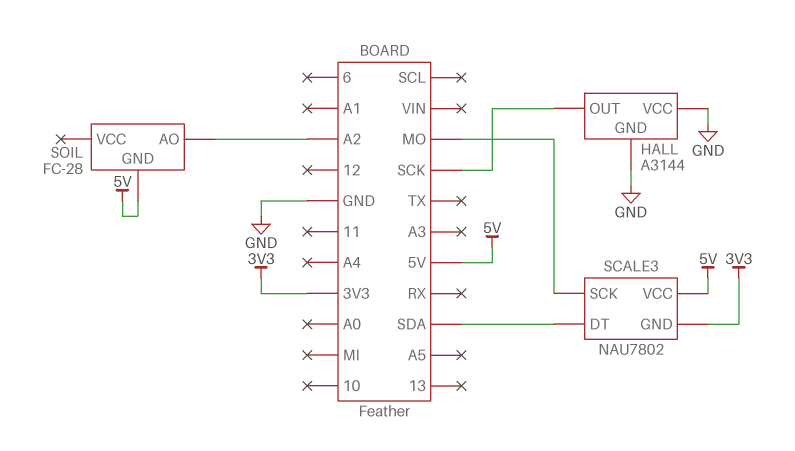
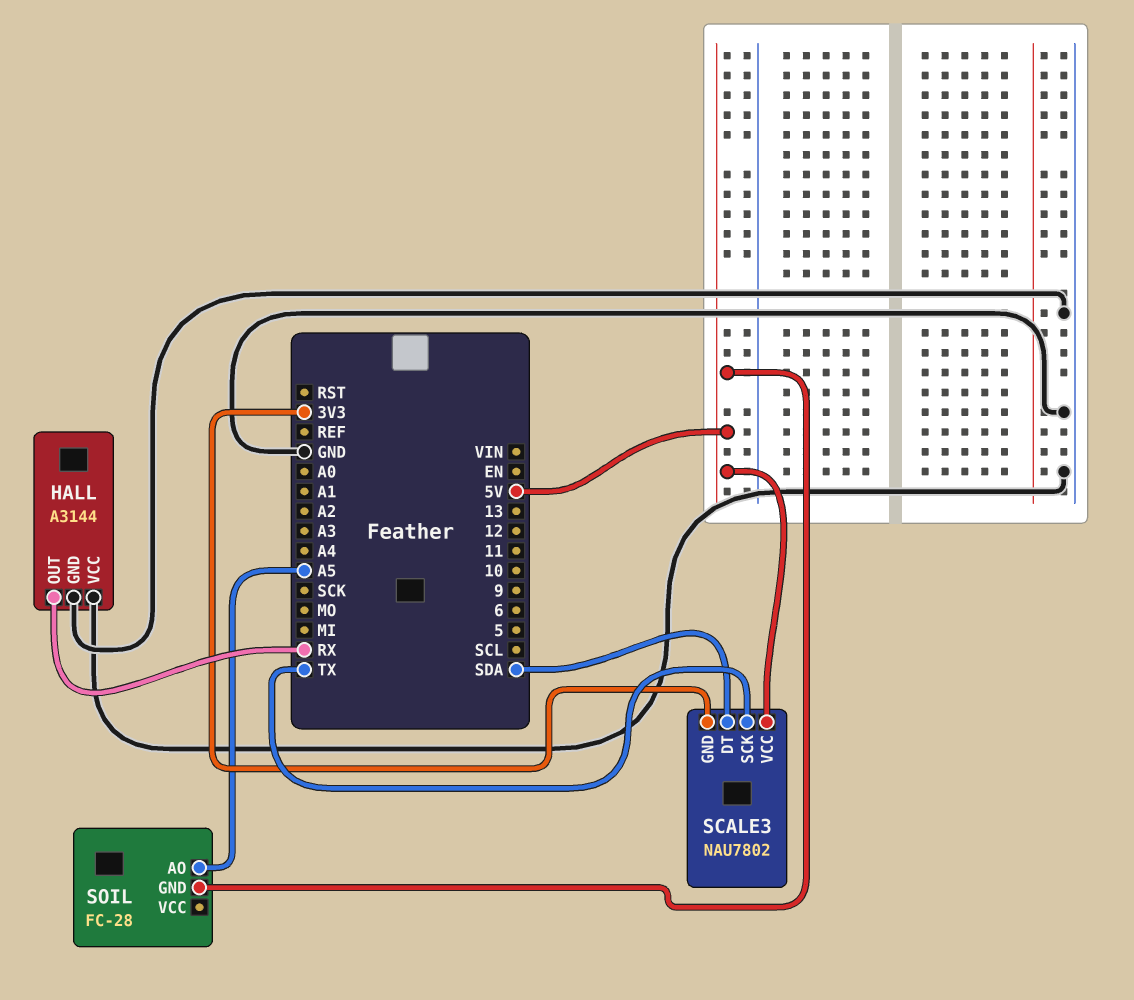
HALL pin OUT: SCK -> RX
SCALE3 pin SCK: MO -> TX
SOIL pin AO: A2 -> A5

